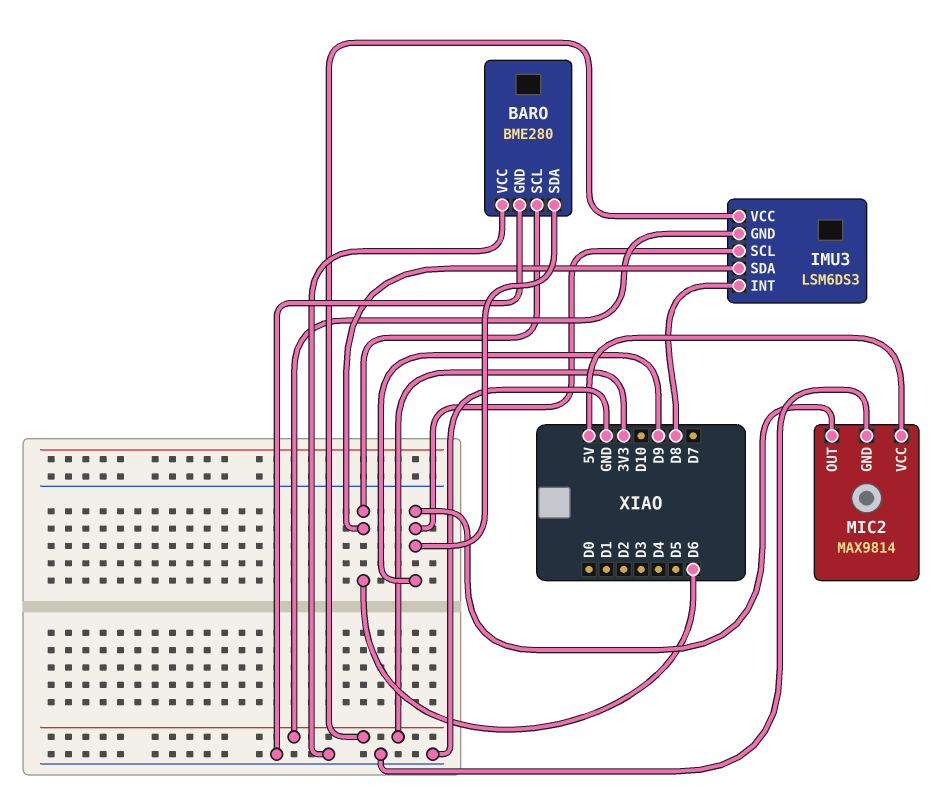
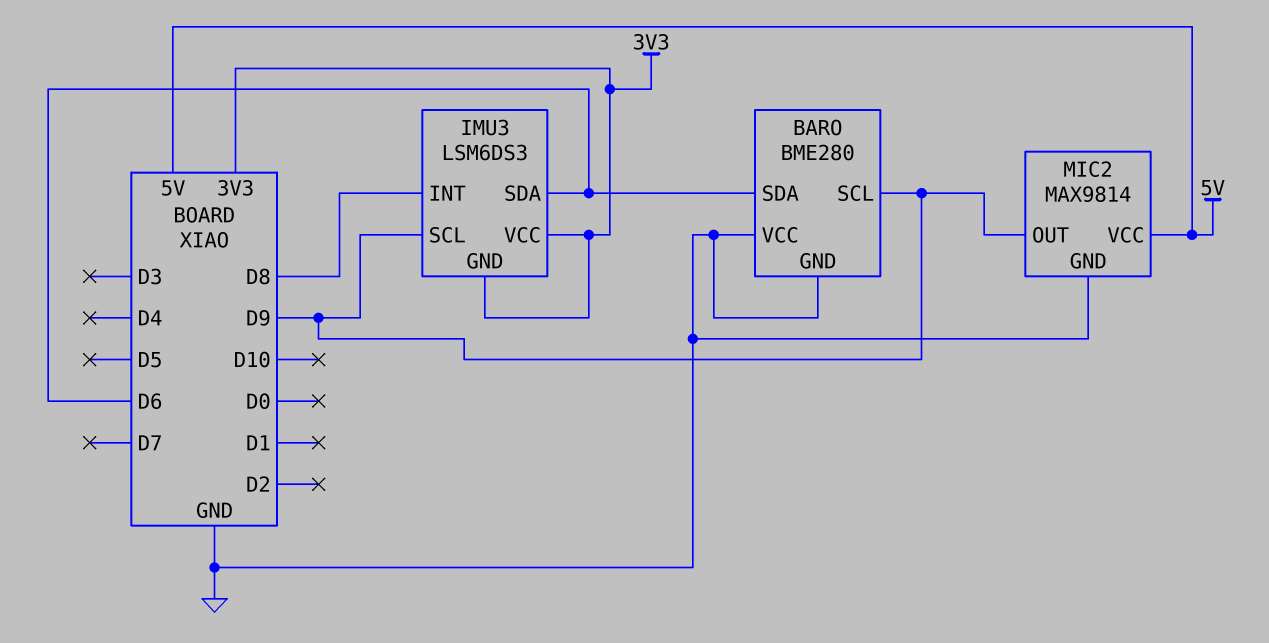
BARO pin SCL: D6 -> D9
BARO pin SDA: D9 -> D6

